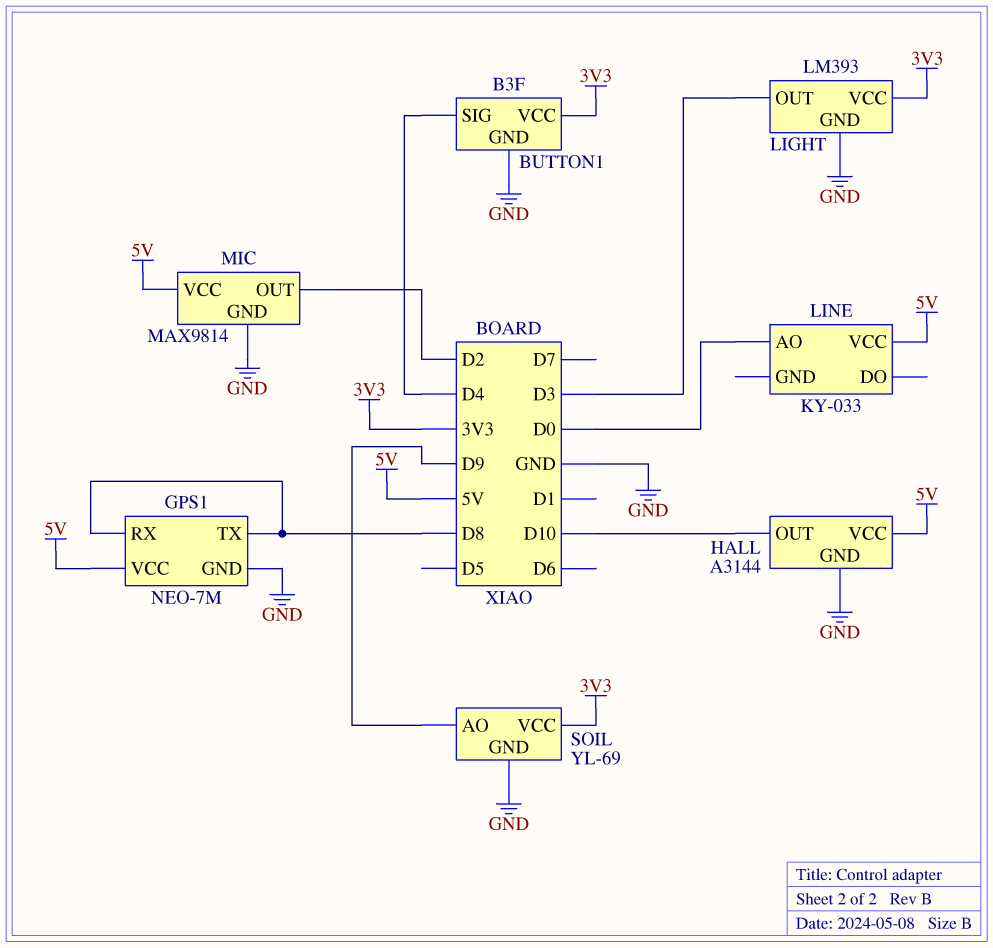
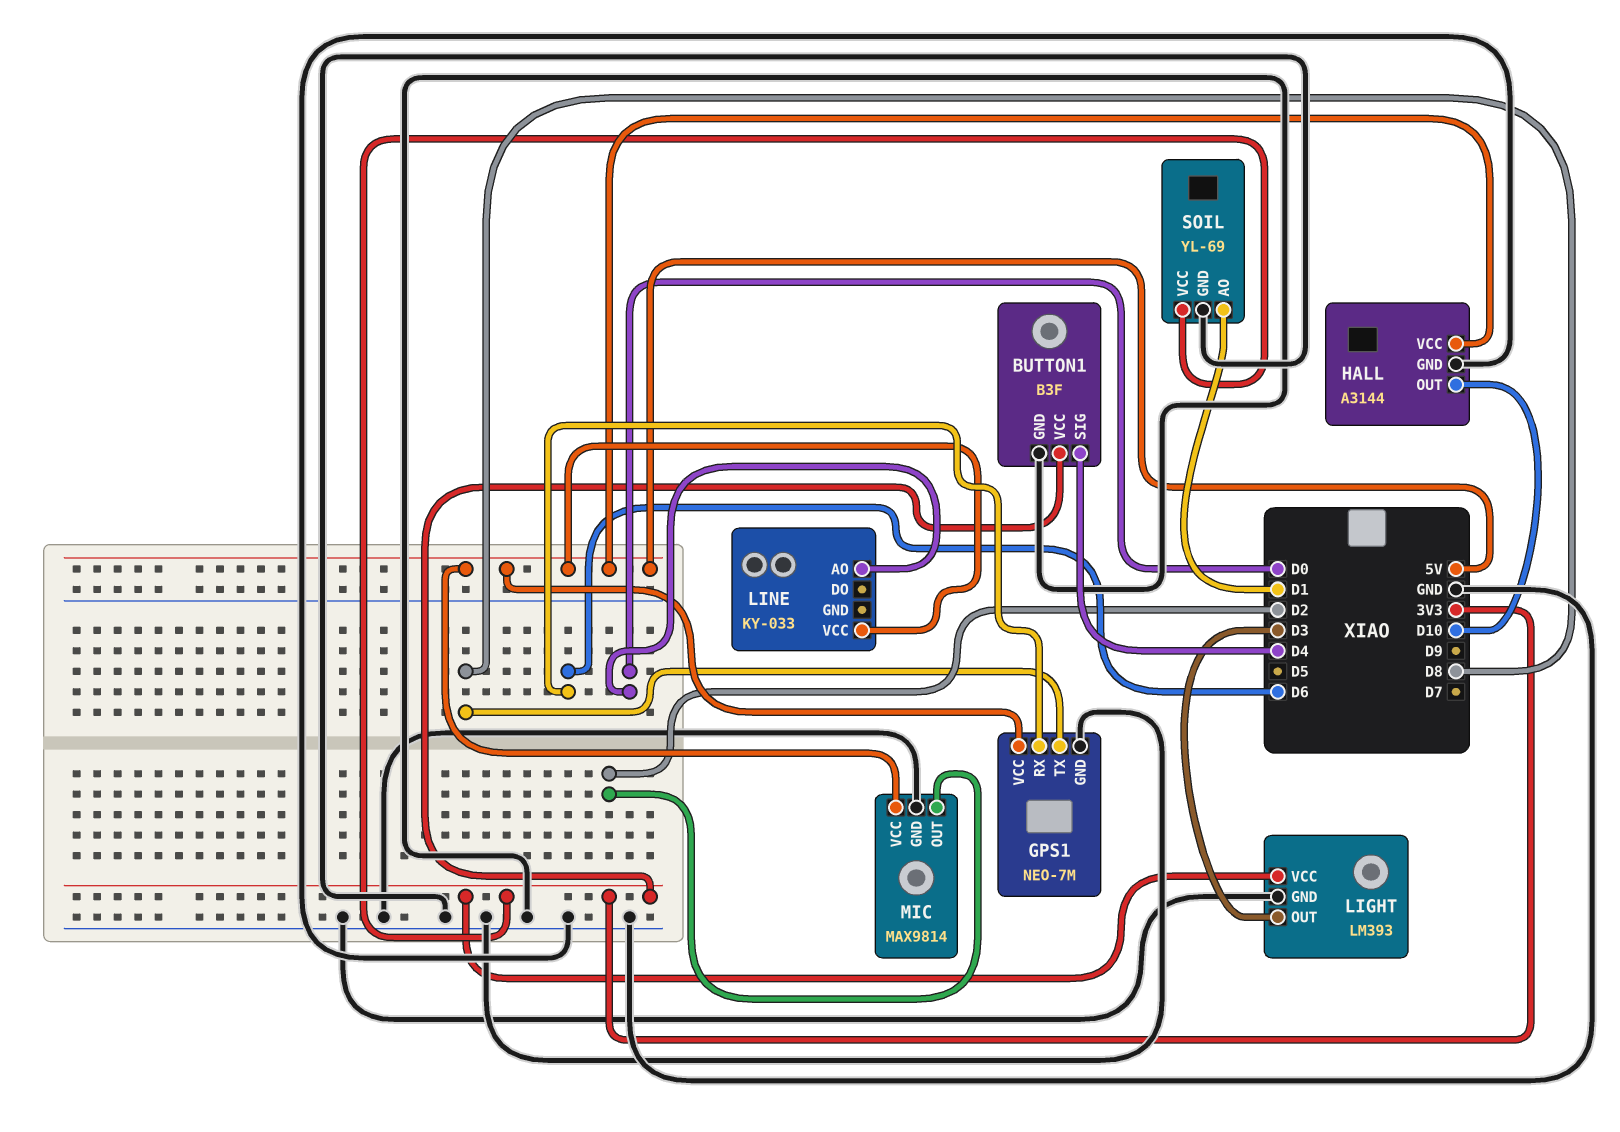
GPS1 pin RX: D8 -> D6
SOIL pin AO: D9 -> D1

